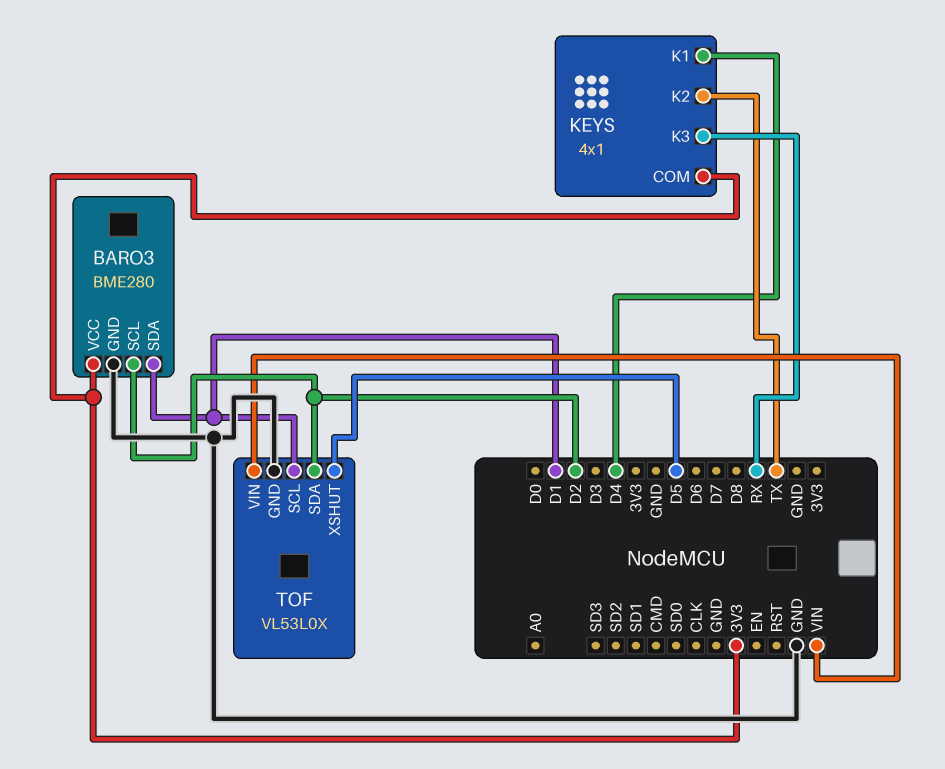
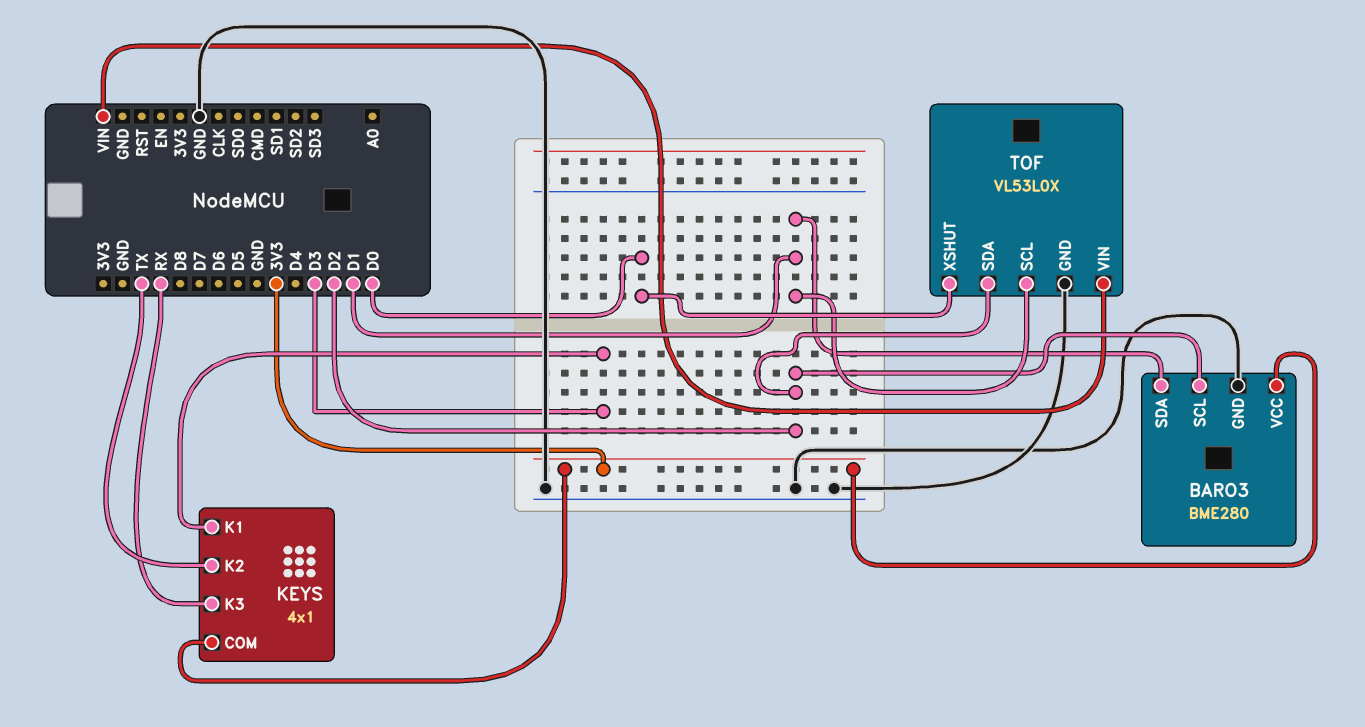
KEYS pin K1: D4 -> D3
TOF pin XSHUT: D5 -> D0

